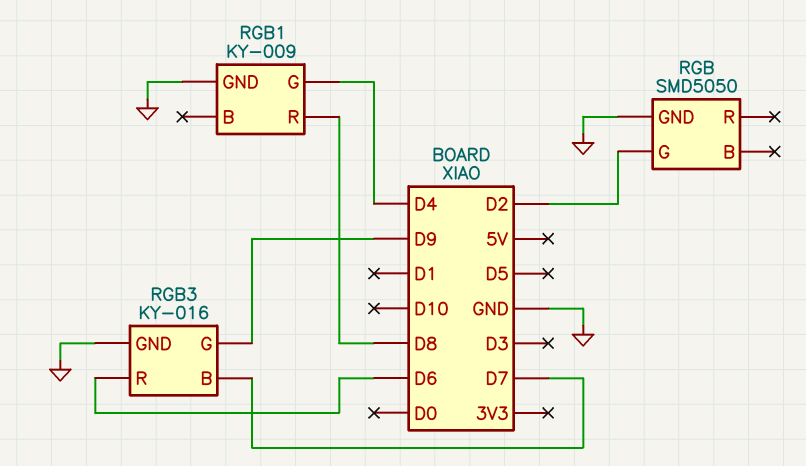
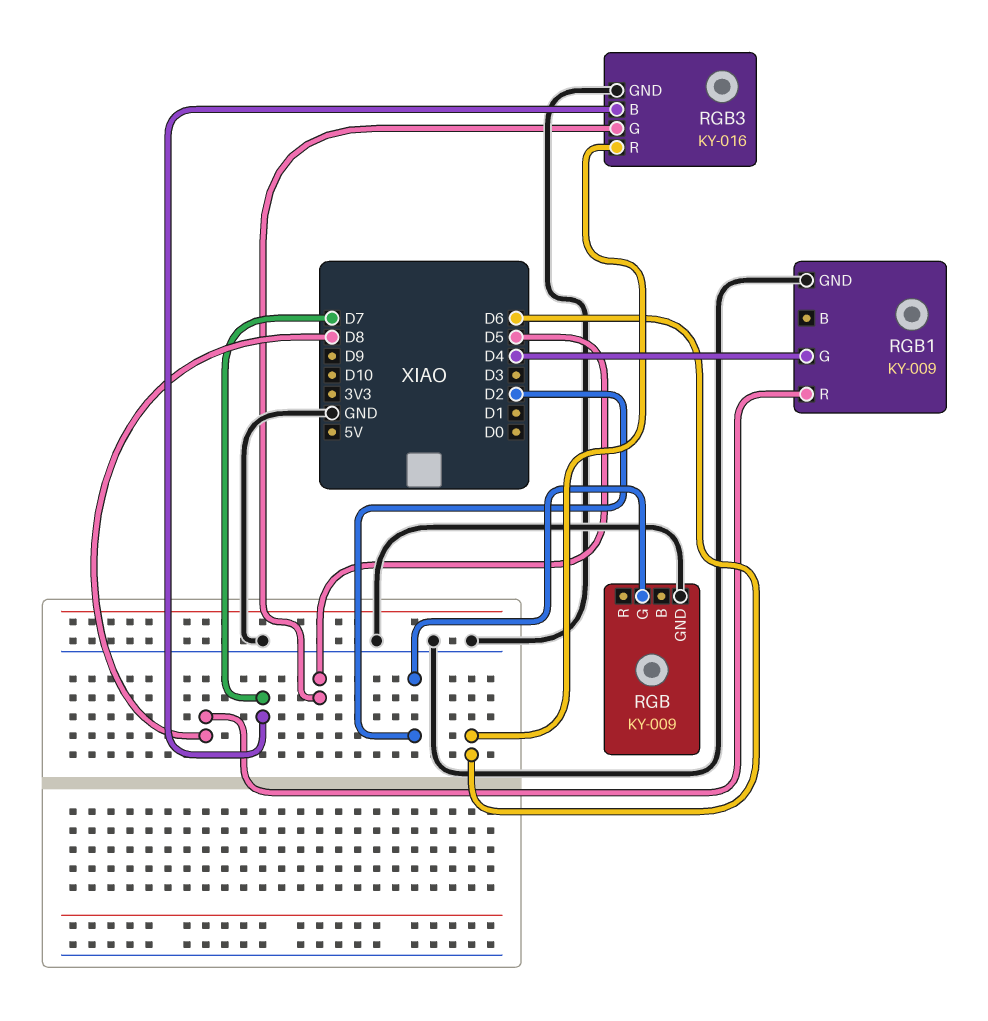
RGB: SMD5050 -> KY-009
RGB3 pin G: D9 -> D5

